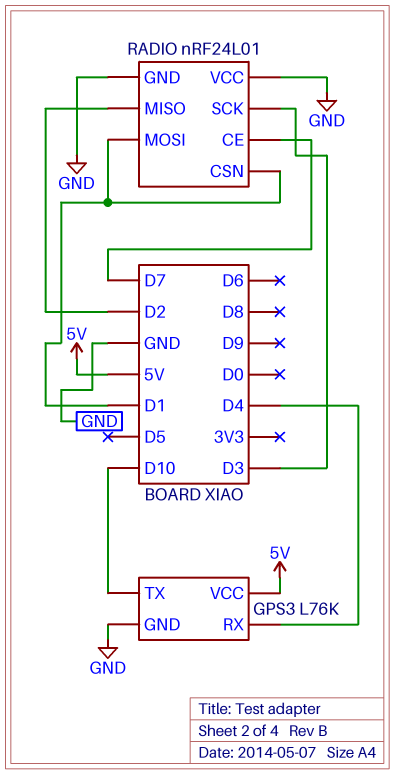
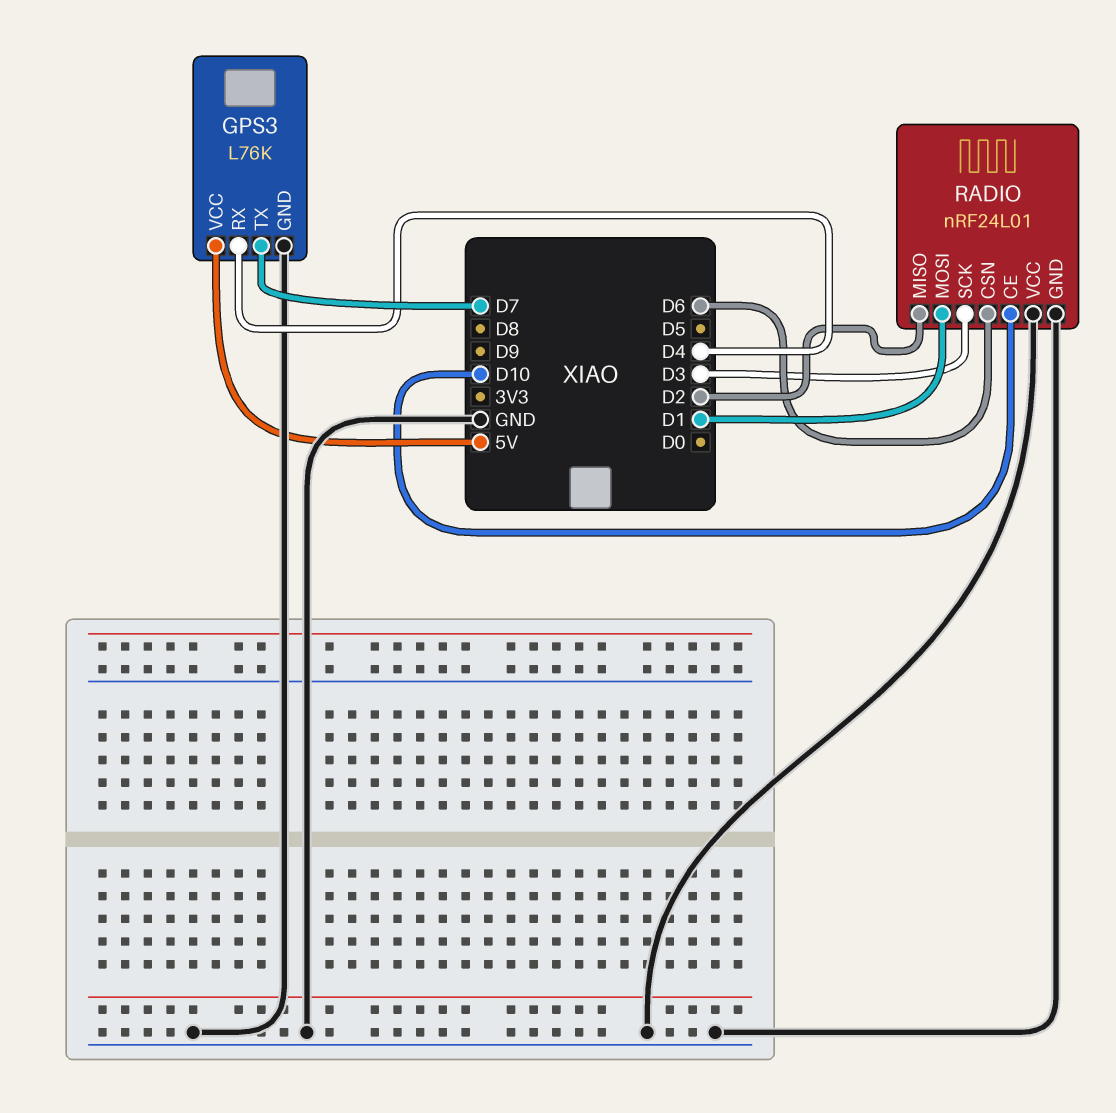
GPS3 pin TX: D10 -> D7
RADIO pin CE: D7 -> D10
RADIO pin CSN: D1 -> D6

